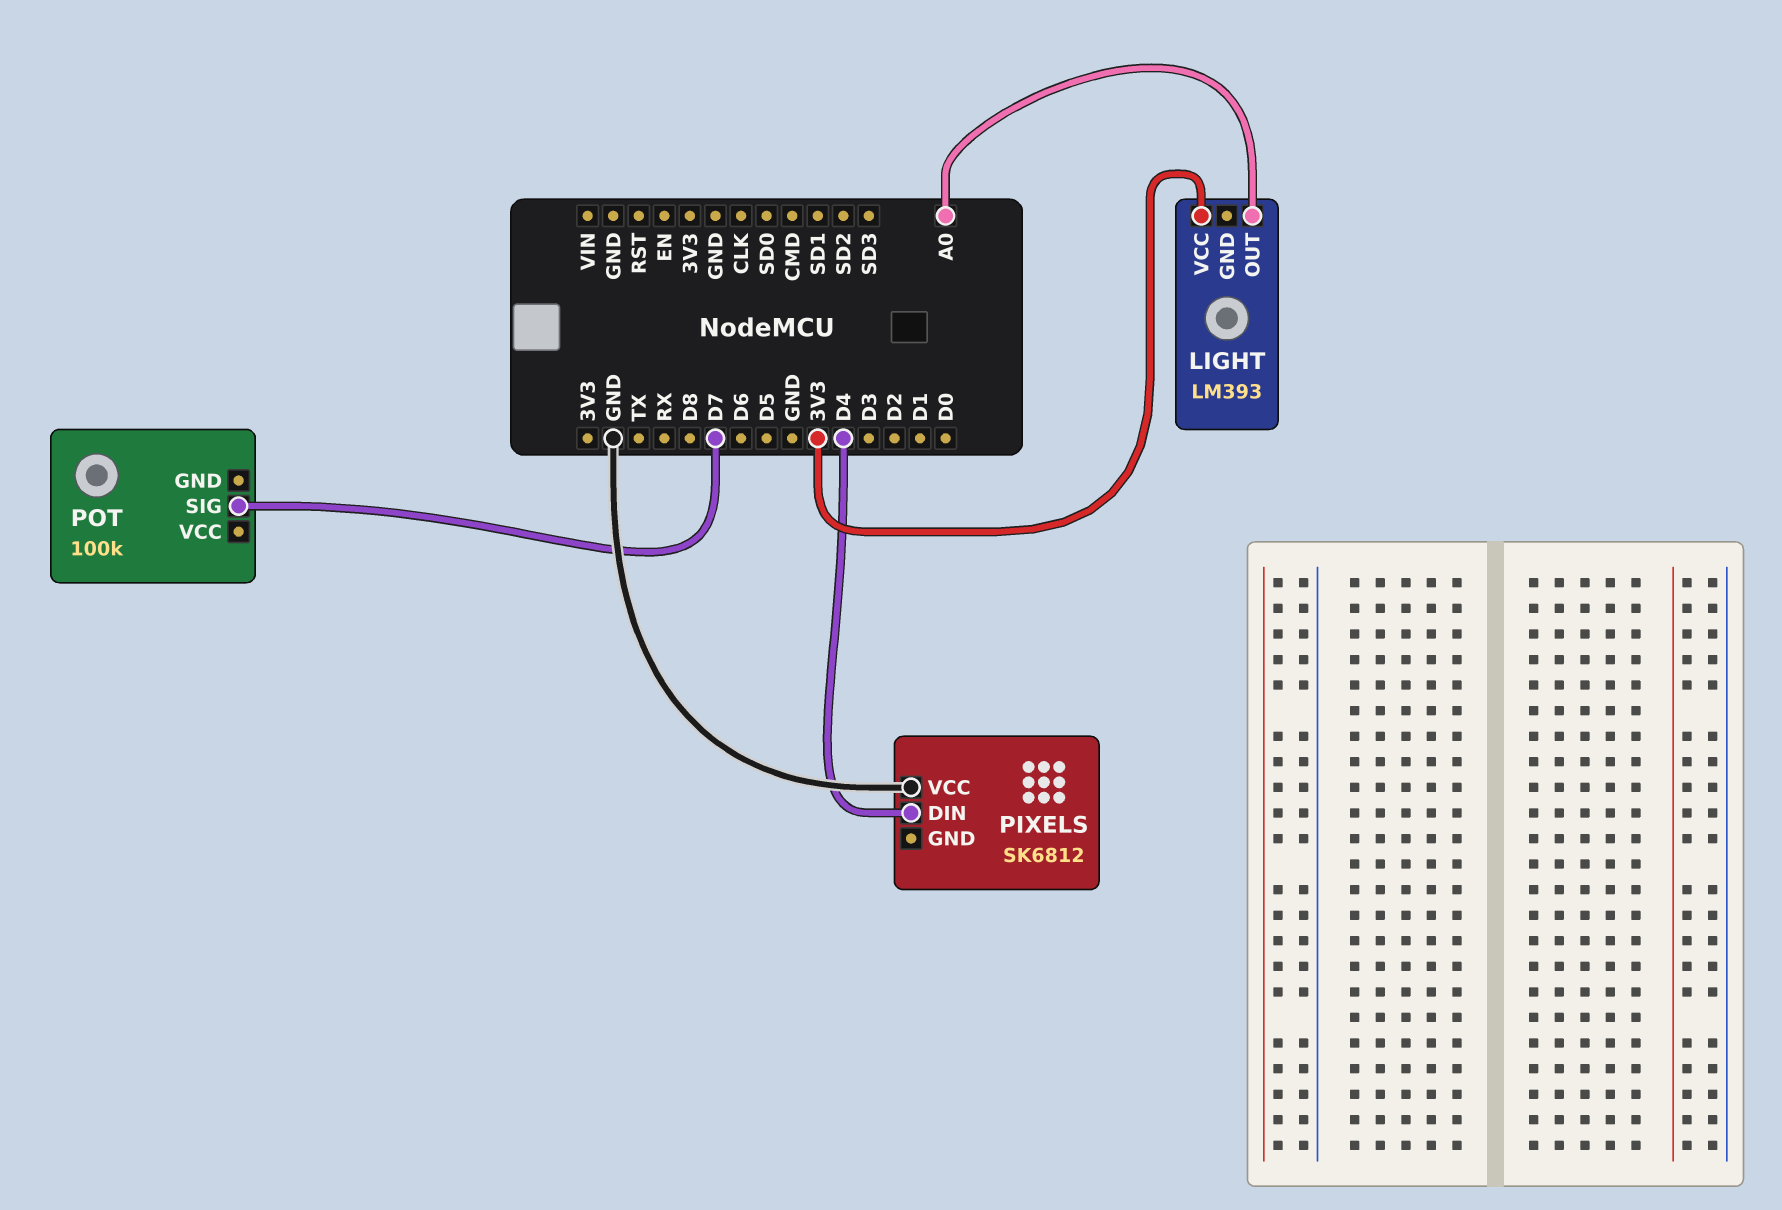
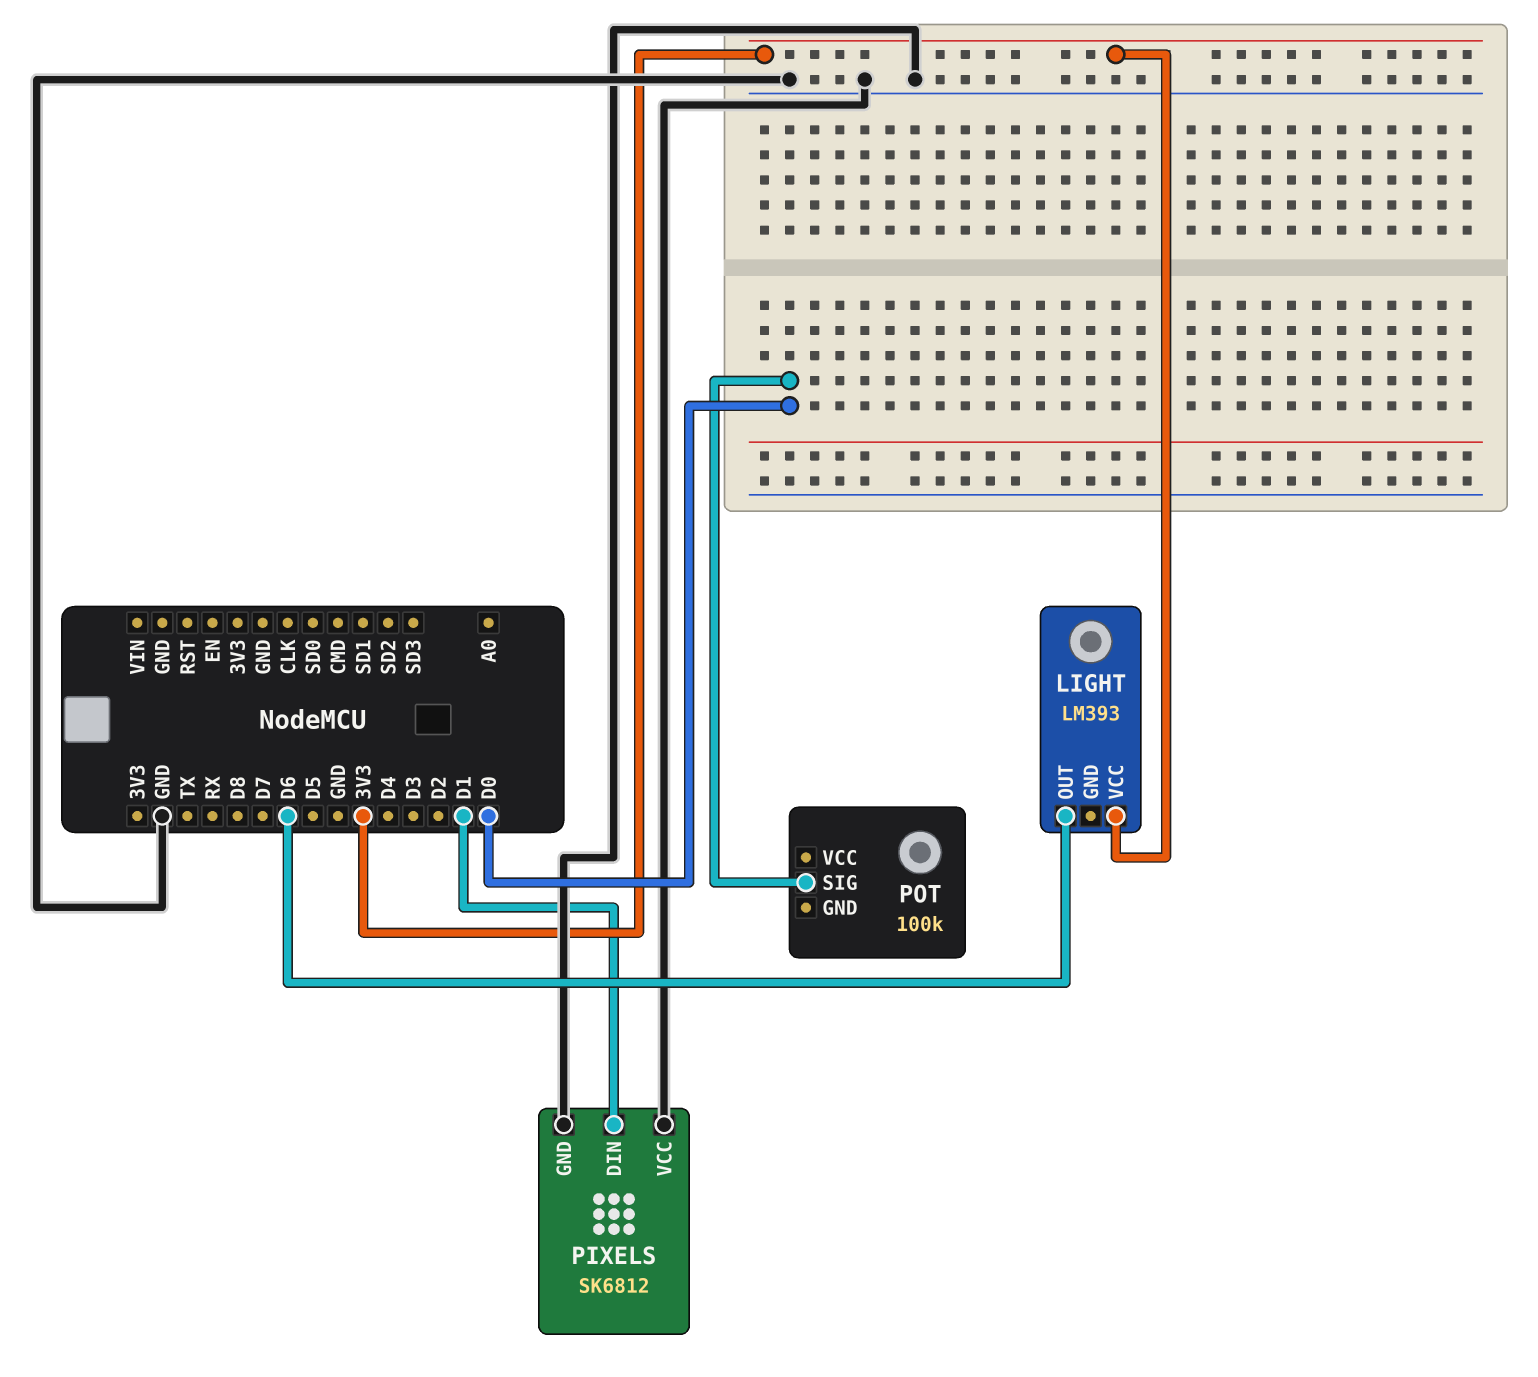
LIGHT pin OUT: A0 -> D6
PIXELS pin DIN: D4 -> D1
PIXELS pin GND: none -> GND
POT pin SIG: D7 -> D0

